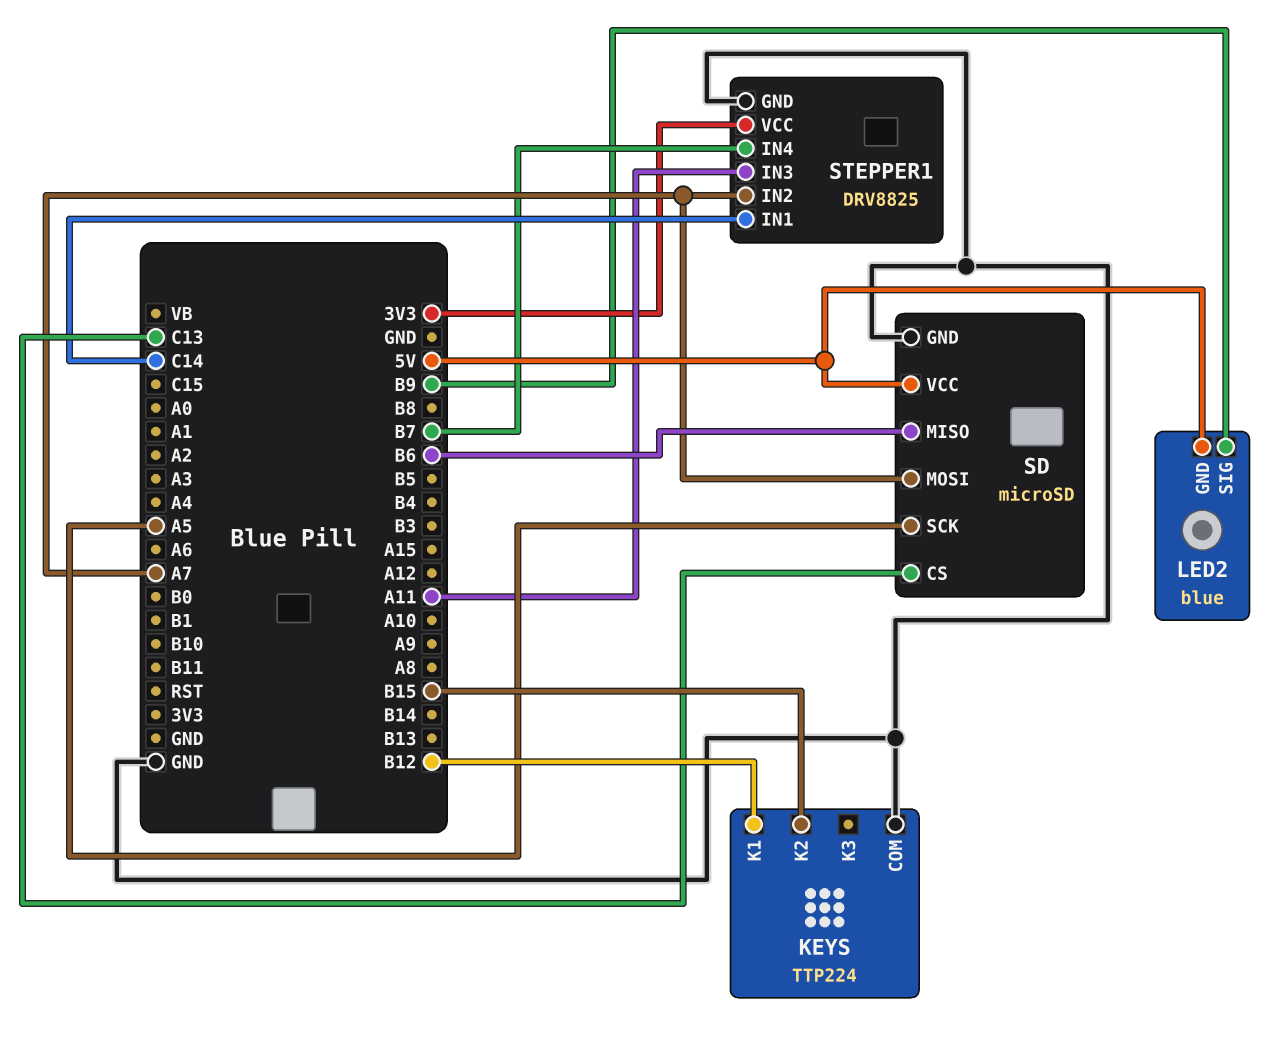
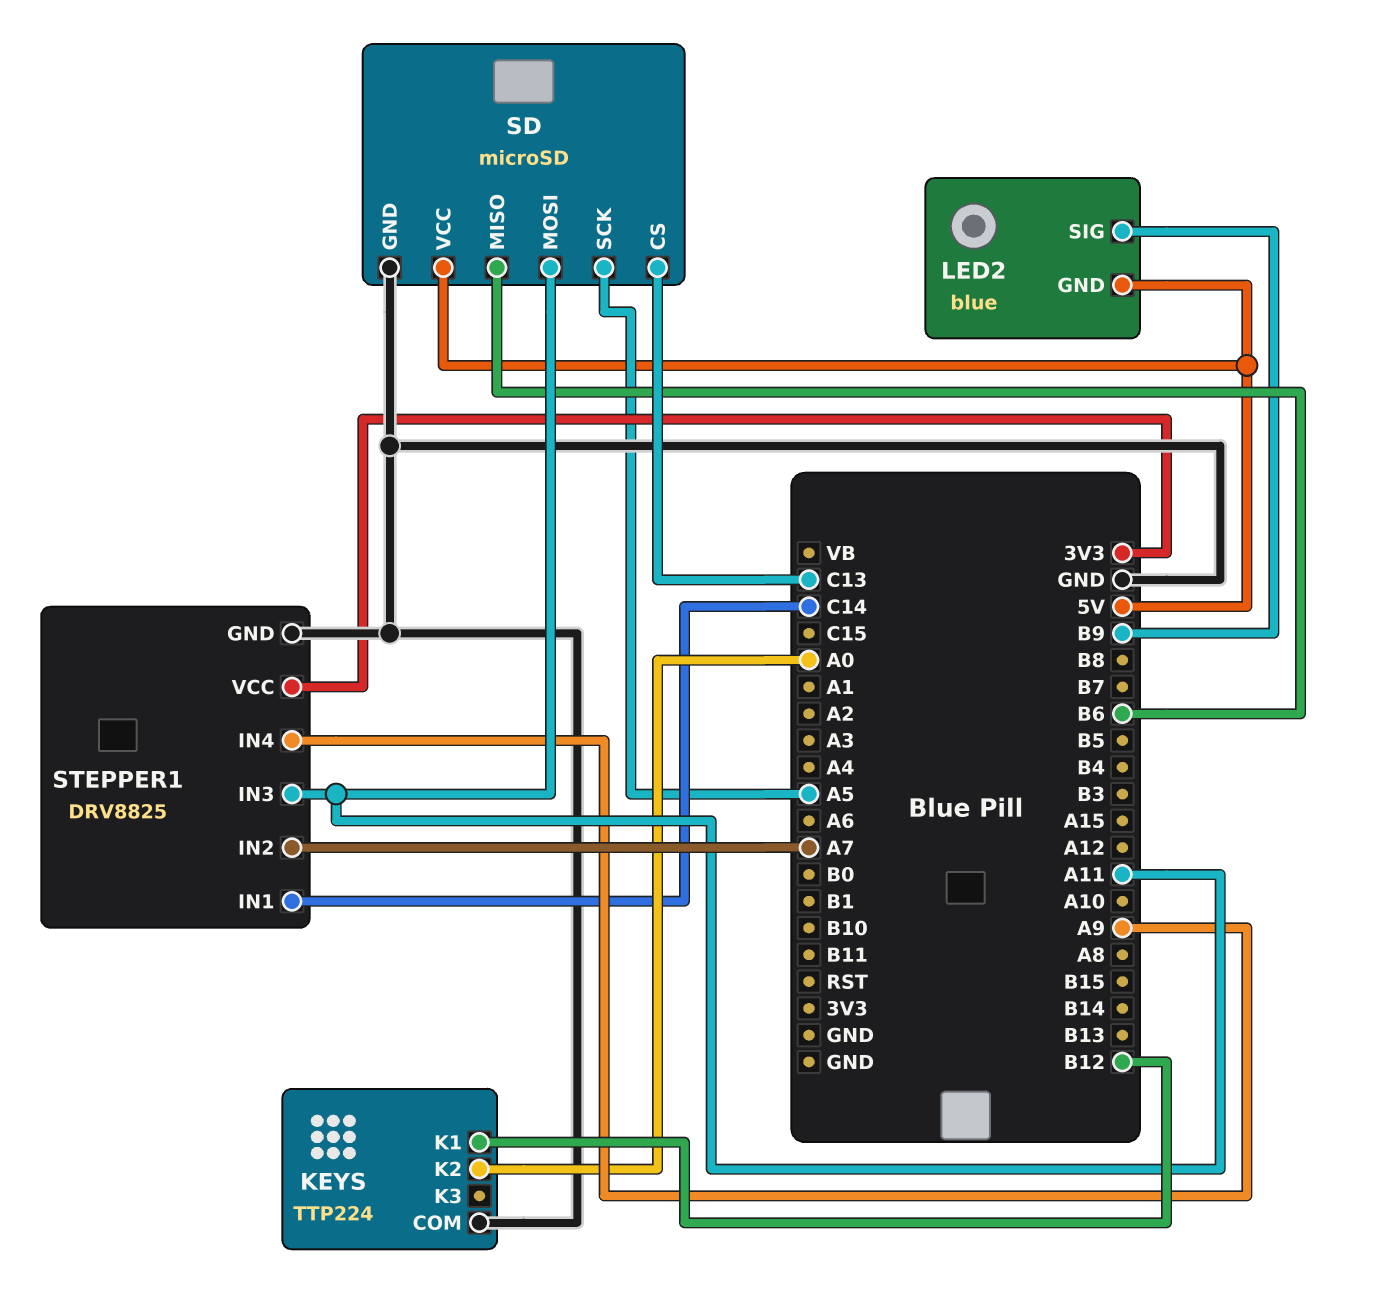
KEYS pin K2: B15 -> A0
SD pin MOSI: A7 -> A11
STEPPER1 pin IN4: B7 -> A9

